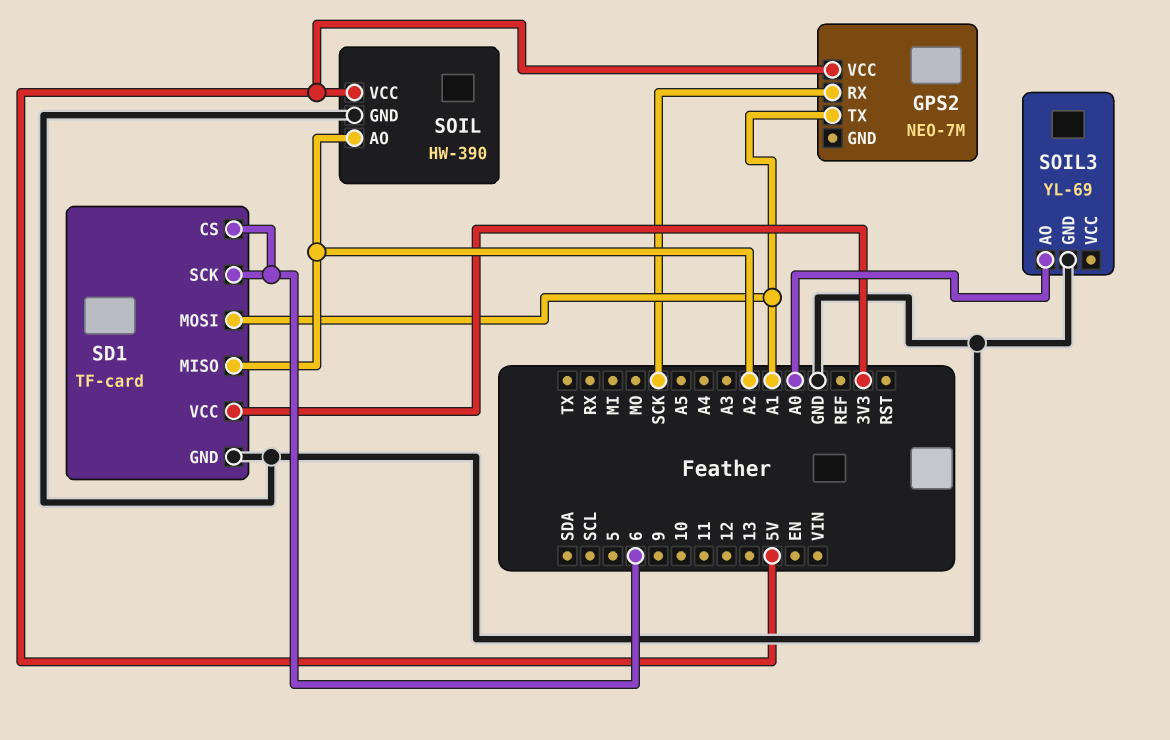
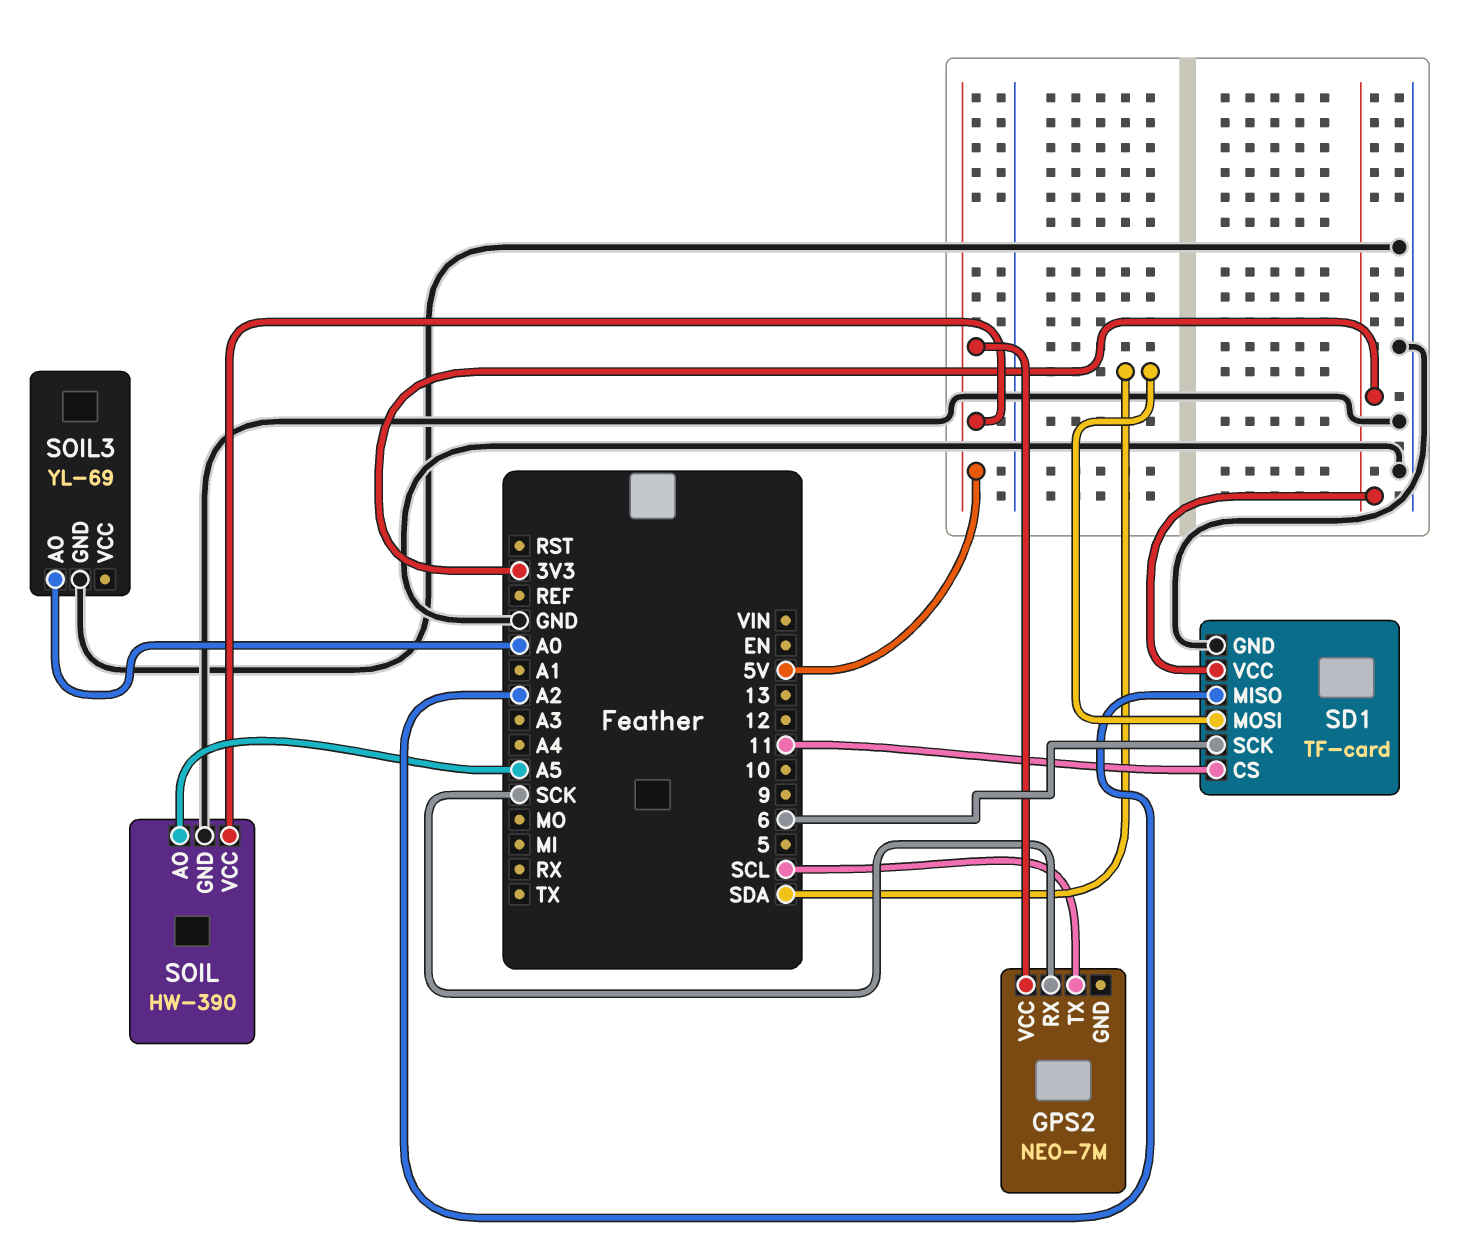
GPS2 pin TX: A1 -> SCL
SD1 pin CS: 6 -> 11
SD1 pin MOSI: A1 -> SDA
SOIL pin AO: A2 -> A5

